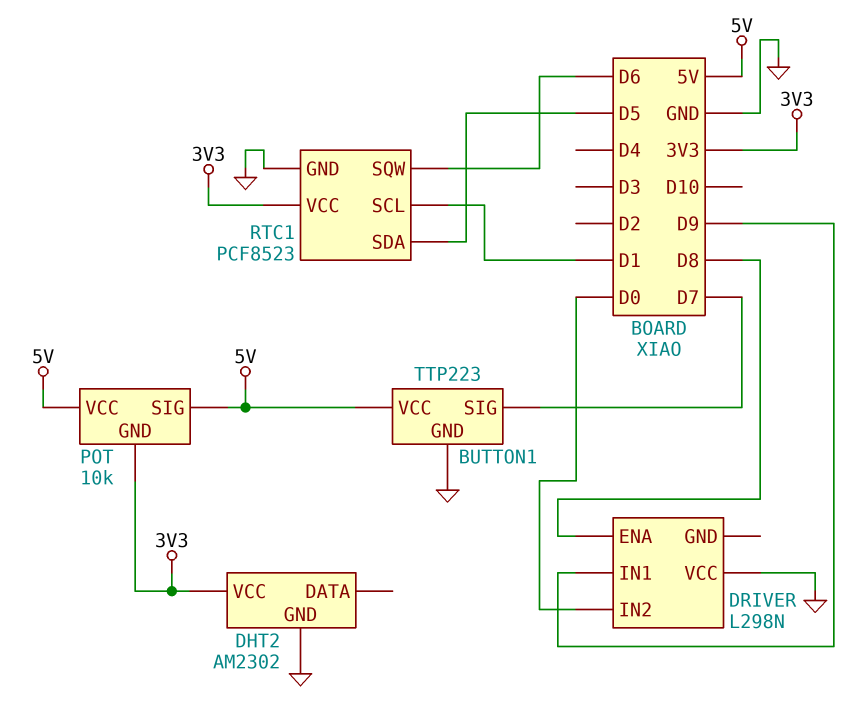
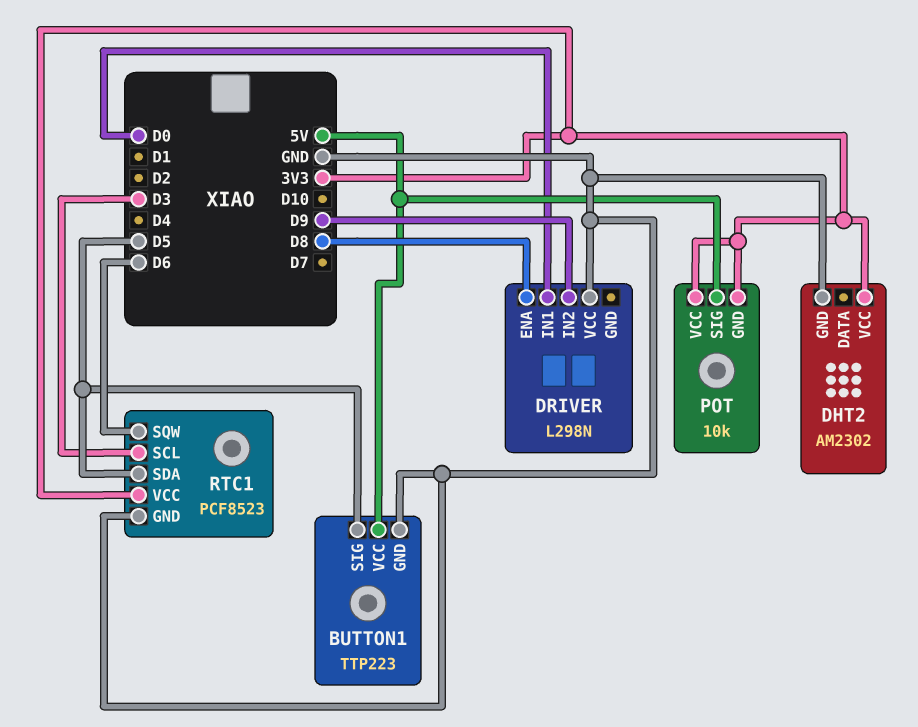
BUTTON1 pin SIG: D7 -> D5
DRIVER pin IN1: D9 -> D0
DRIVER pin IN2: D0 -> D9
POT pin VCC: 5V -> 3V3
RTC1 pin SCL: D1 -> D3

